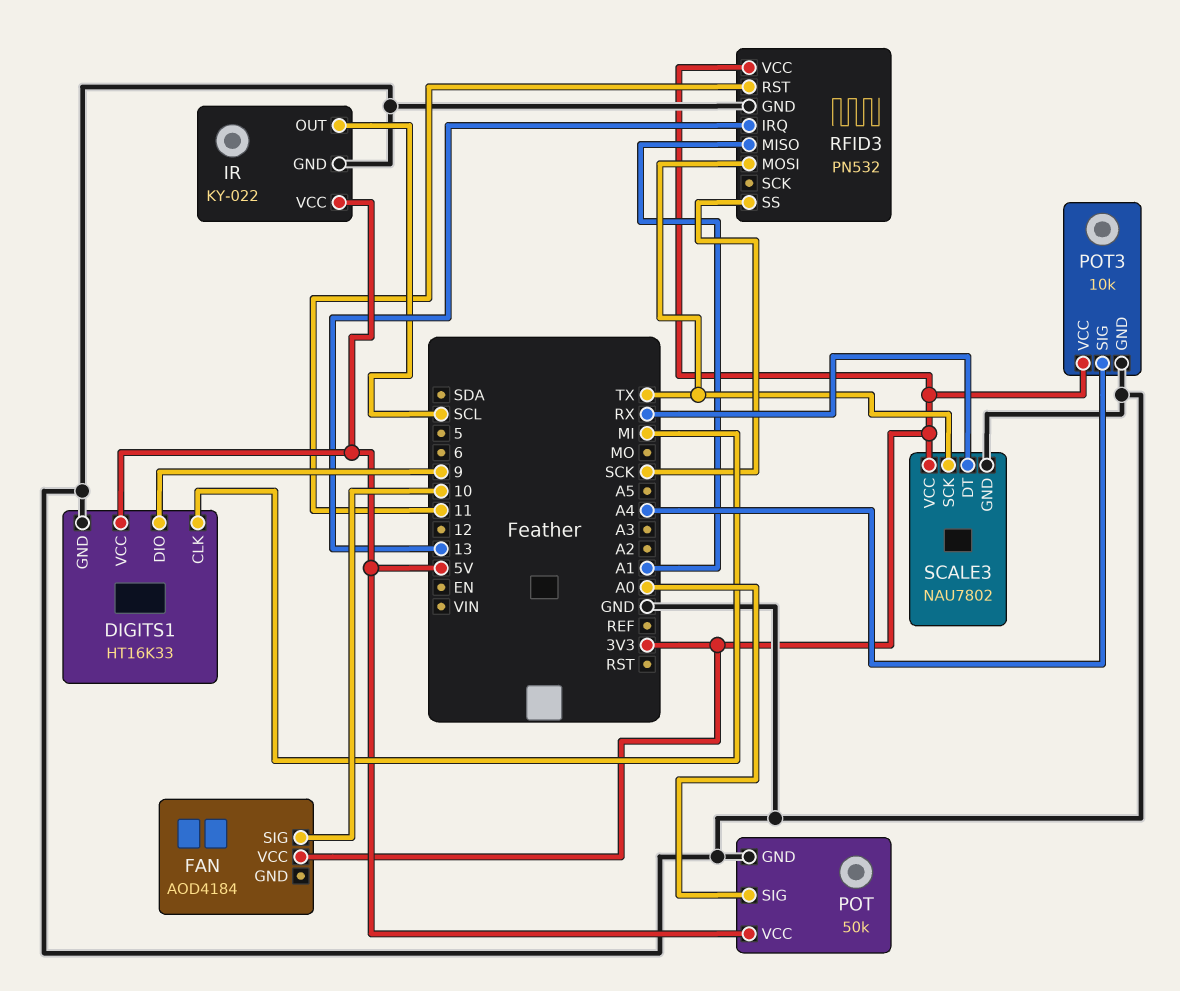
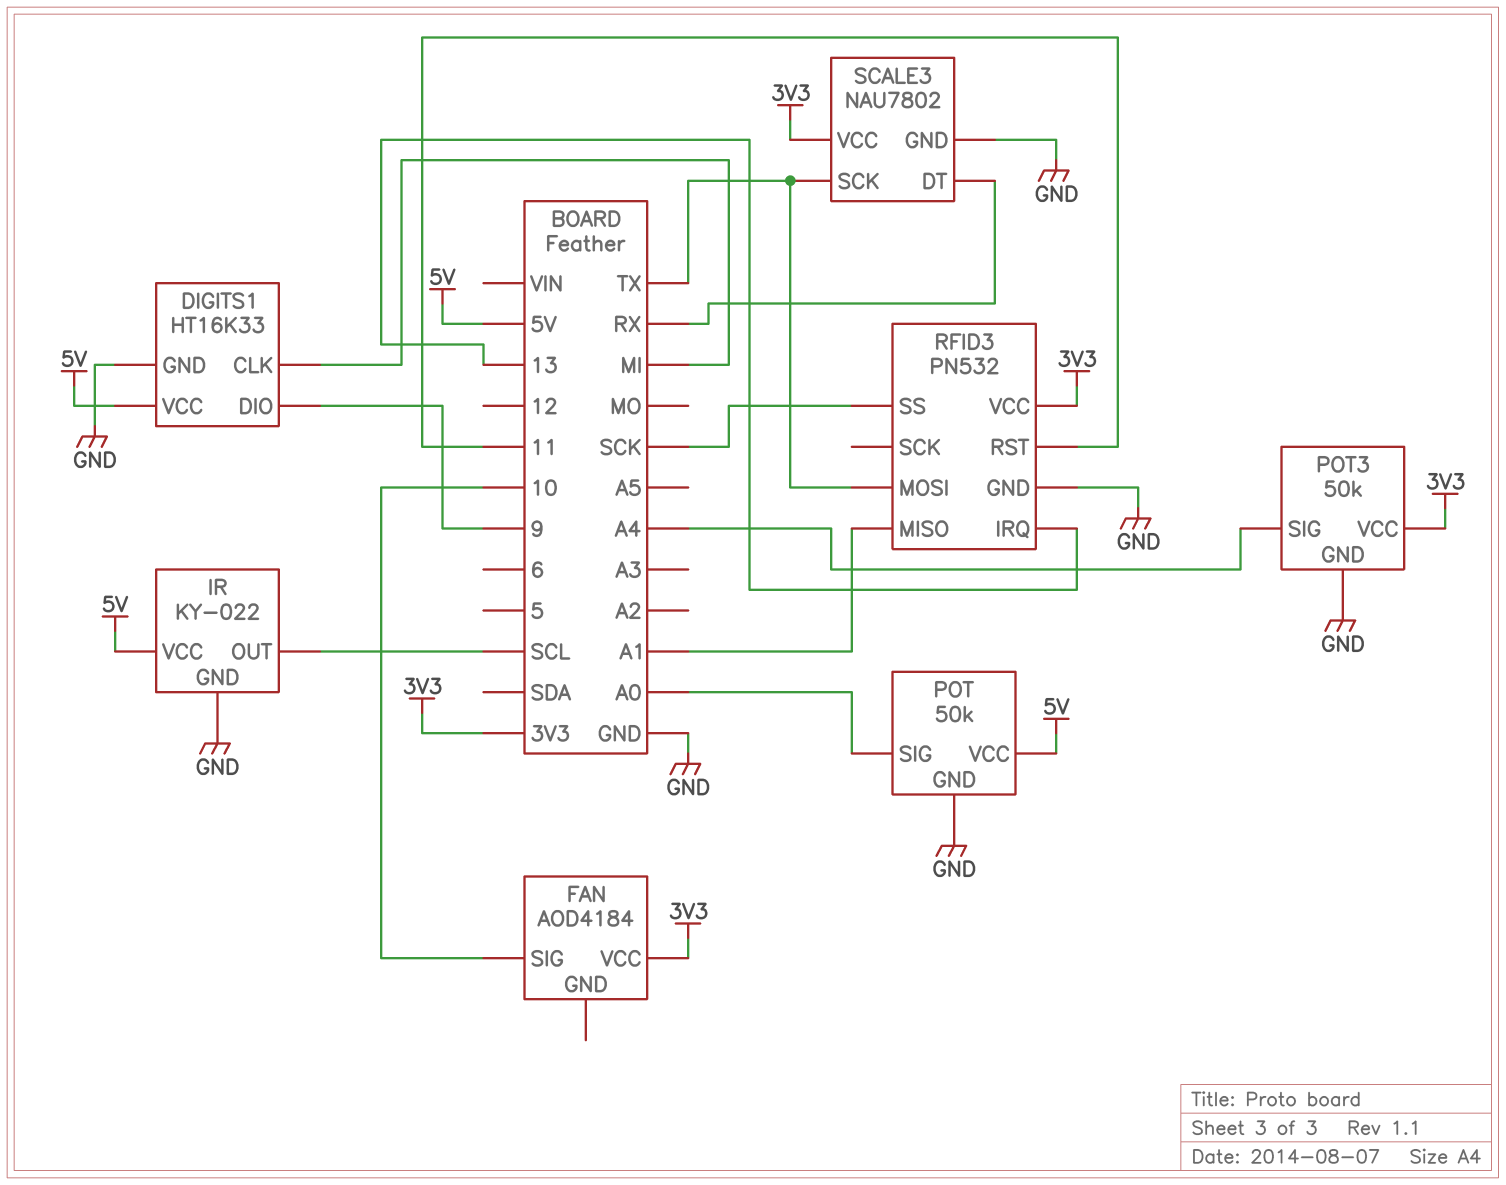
POT3: 10k -> 50k

